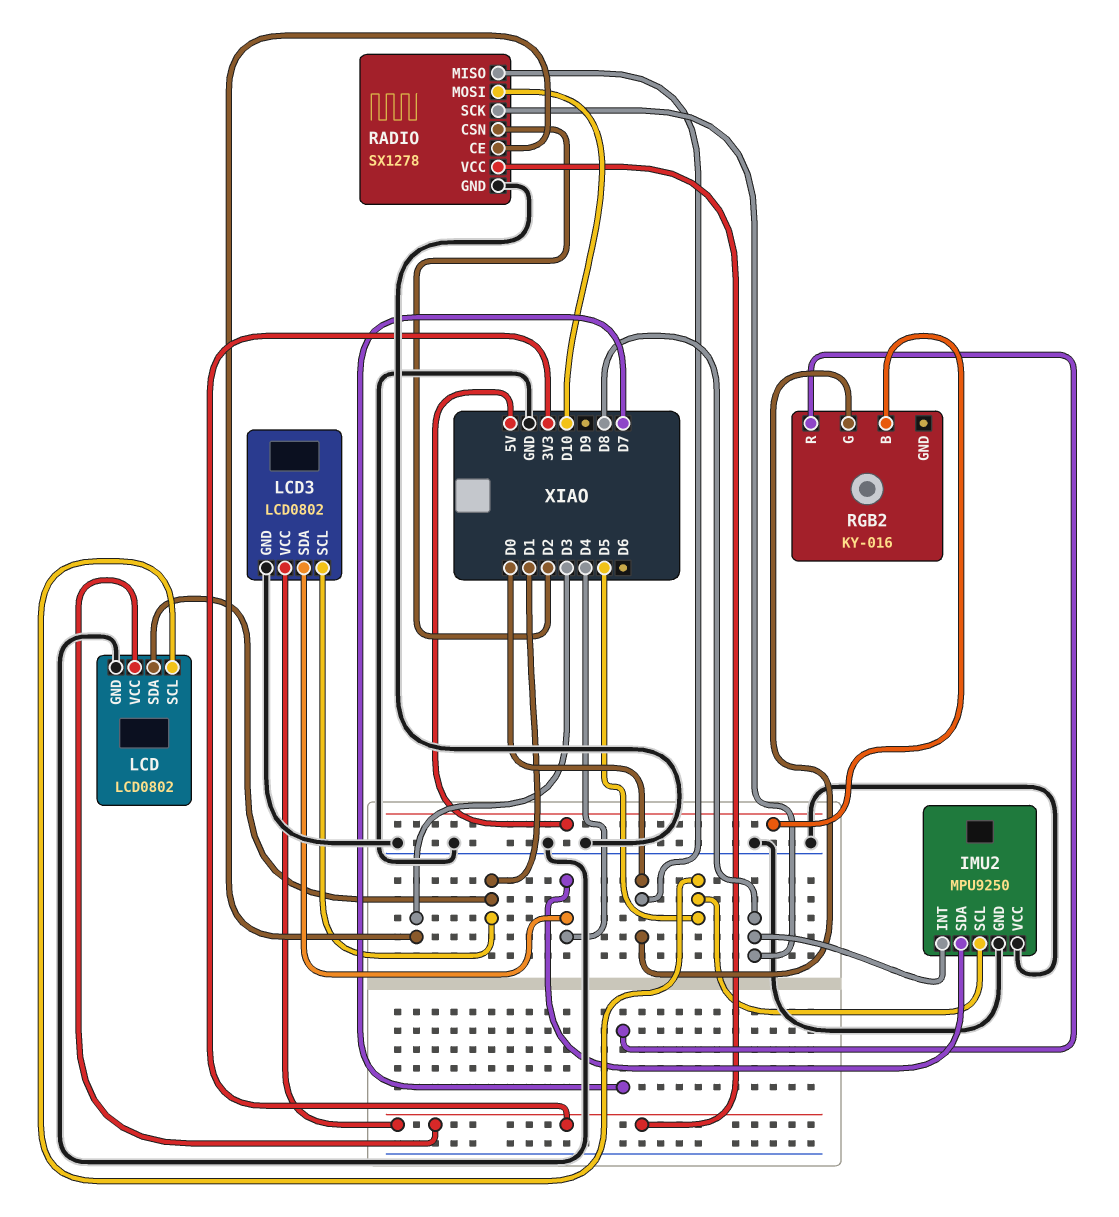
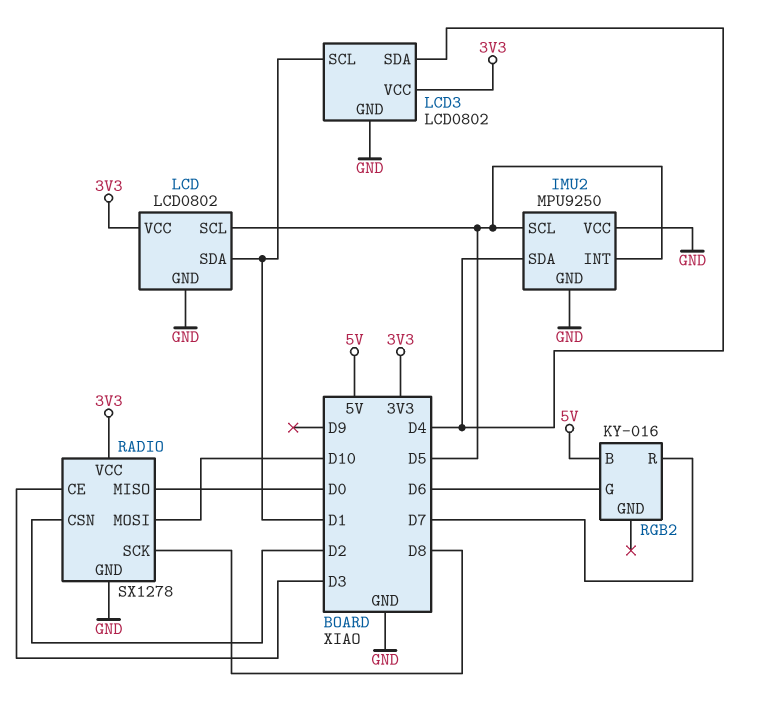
IMU2 pin INT: D8 -> D5
RGB2 pin G: D0 -> D6

